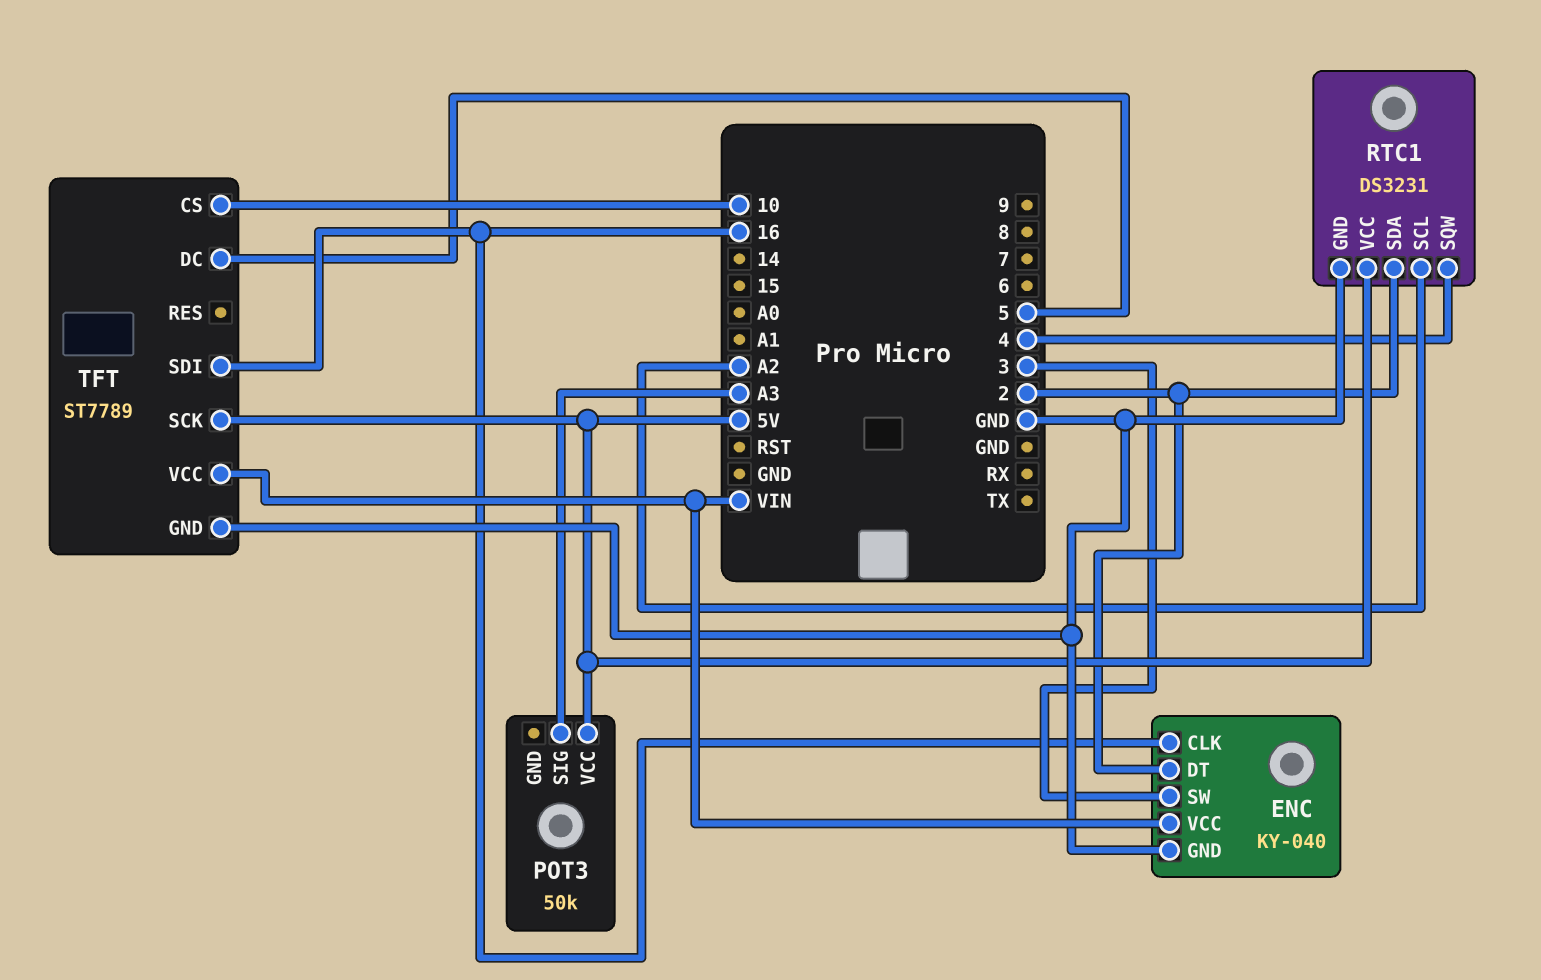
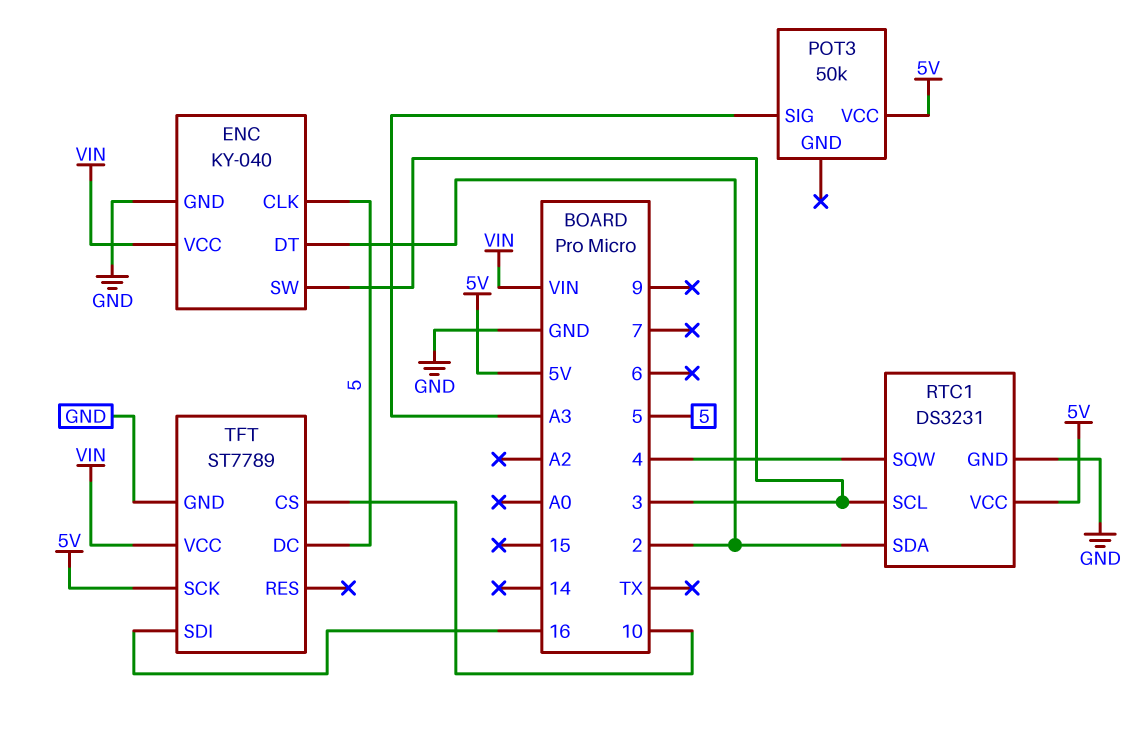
ENC pin CLK: 16 -> 5
RTC1 pin SCL: A2 -> 3

